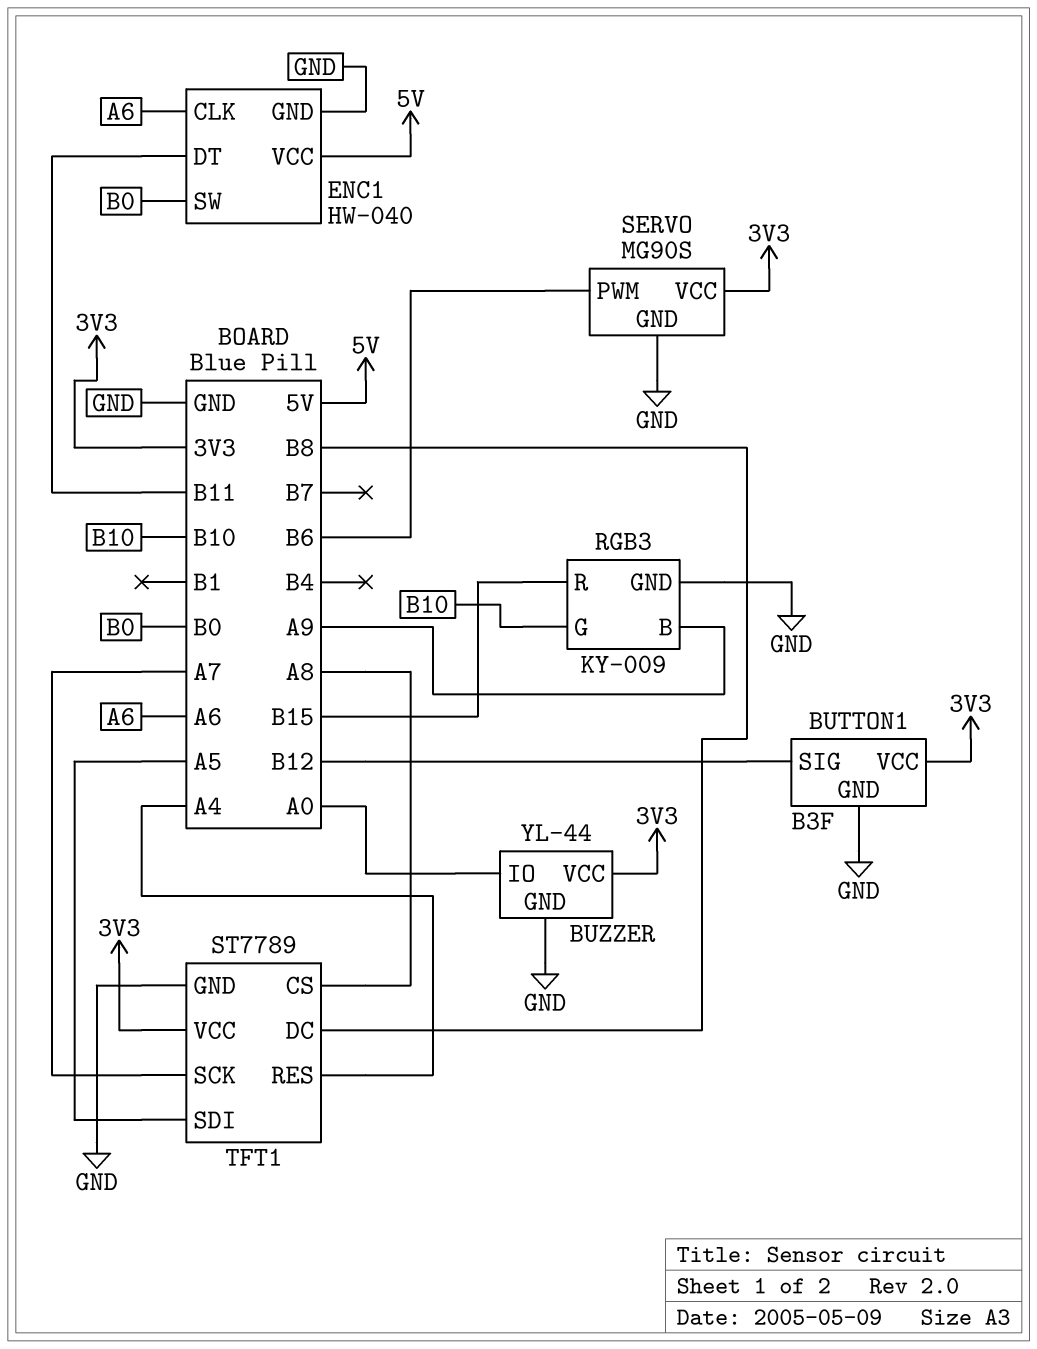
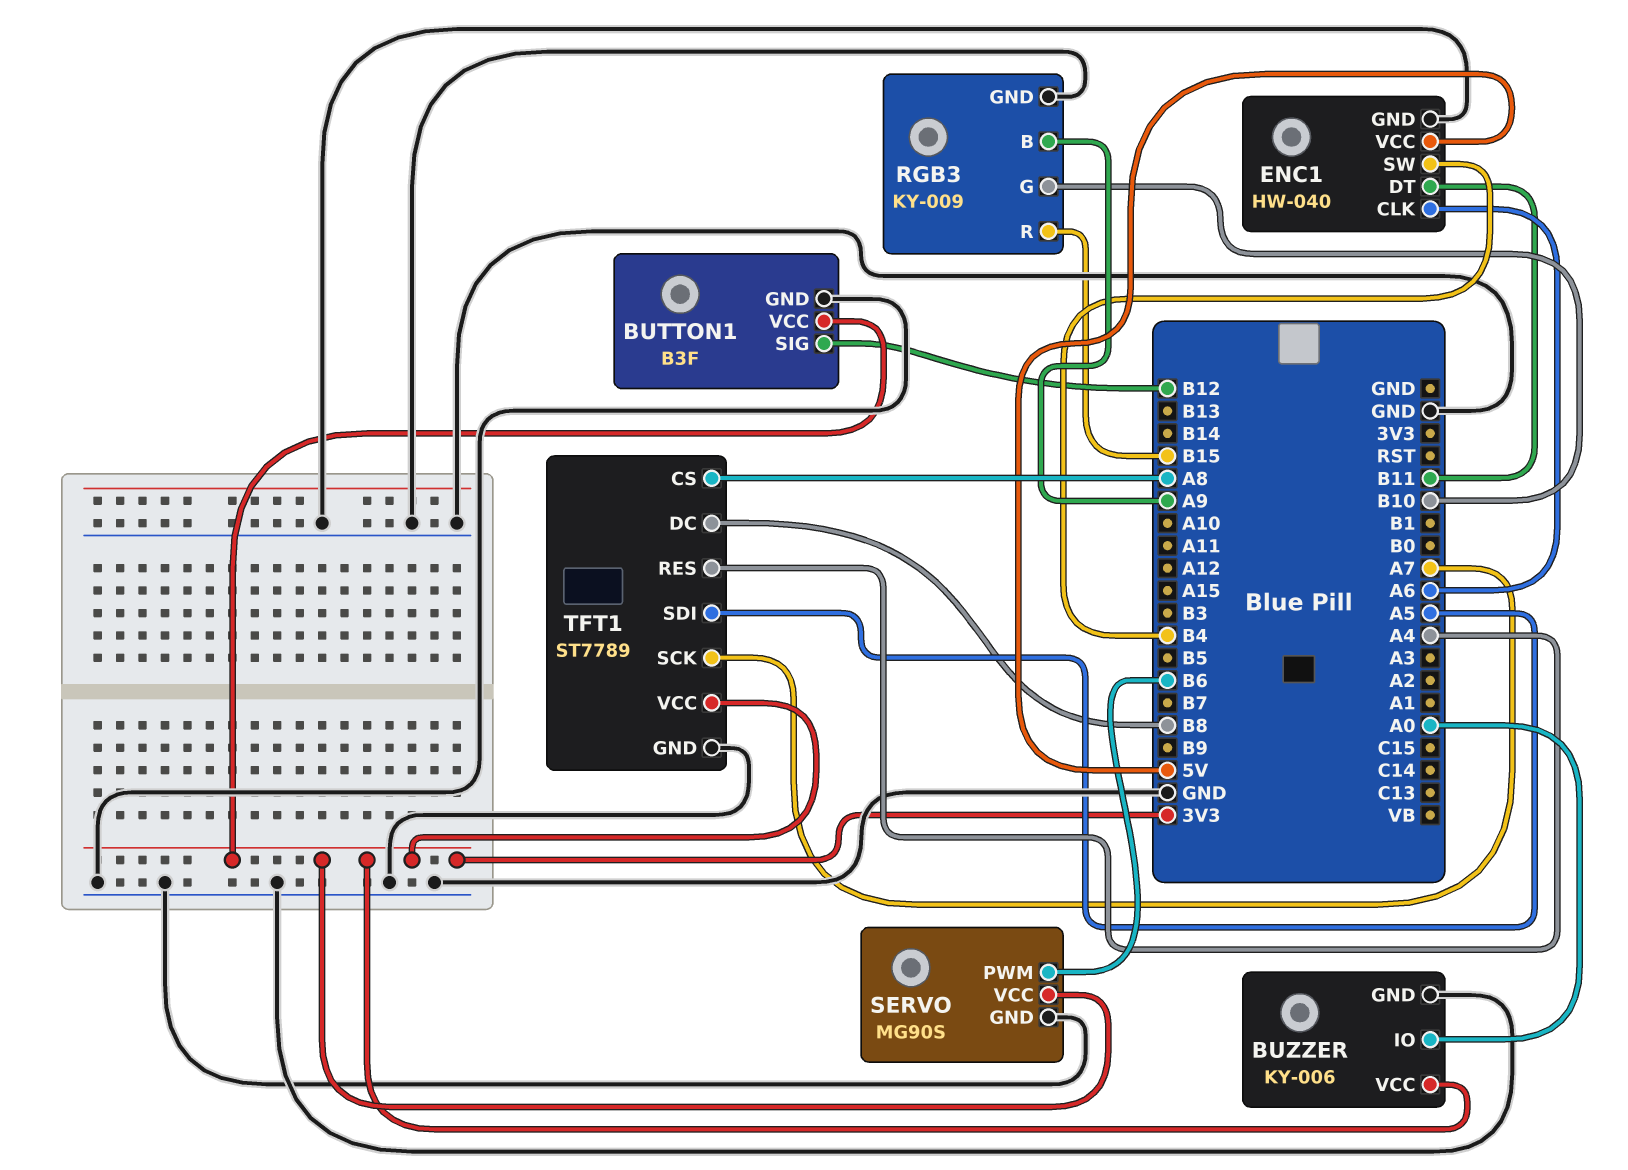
BUZZER: YL-44 -> KY-006
ENC1 pin SW: B0 -> B4

